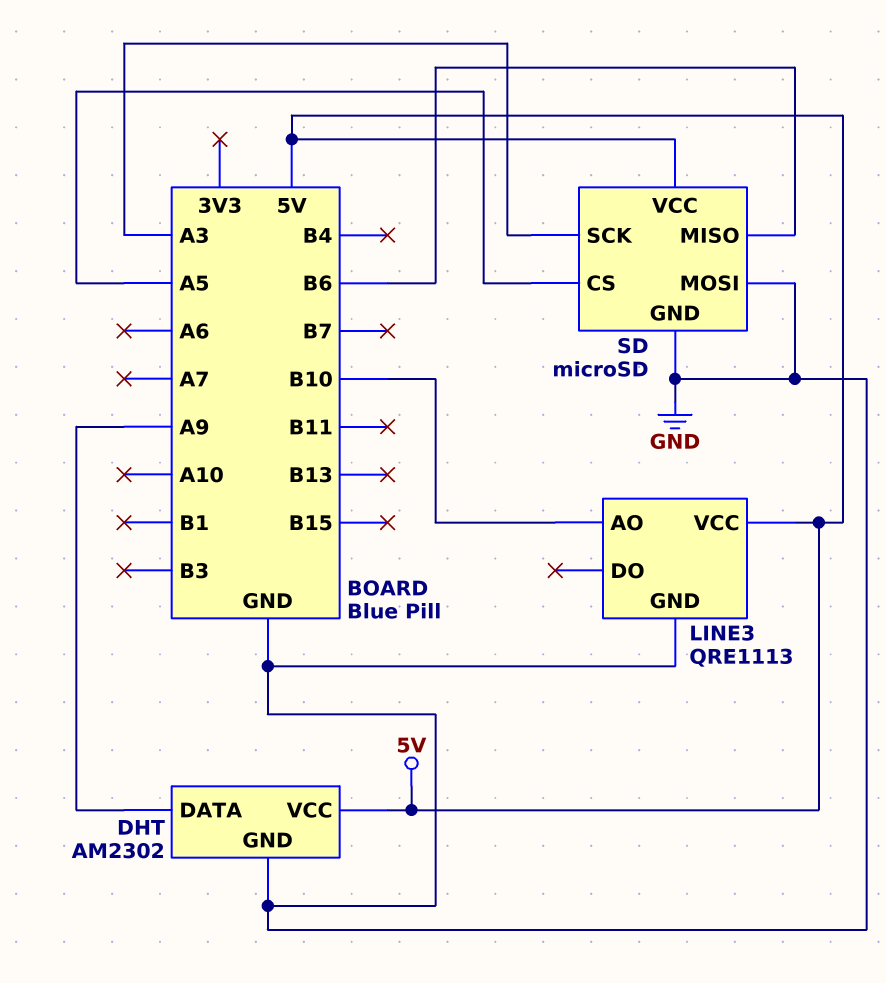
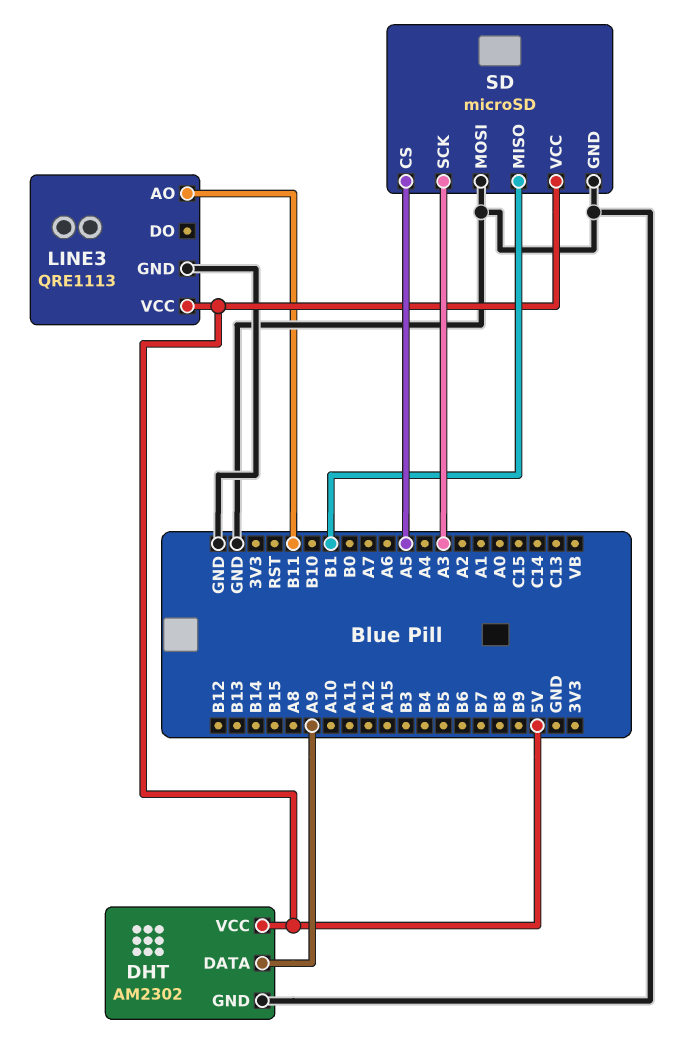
LINE3 pin AO: B10 -> B11
SD pin MISO: B6 -> B1

